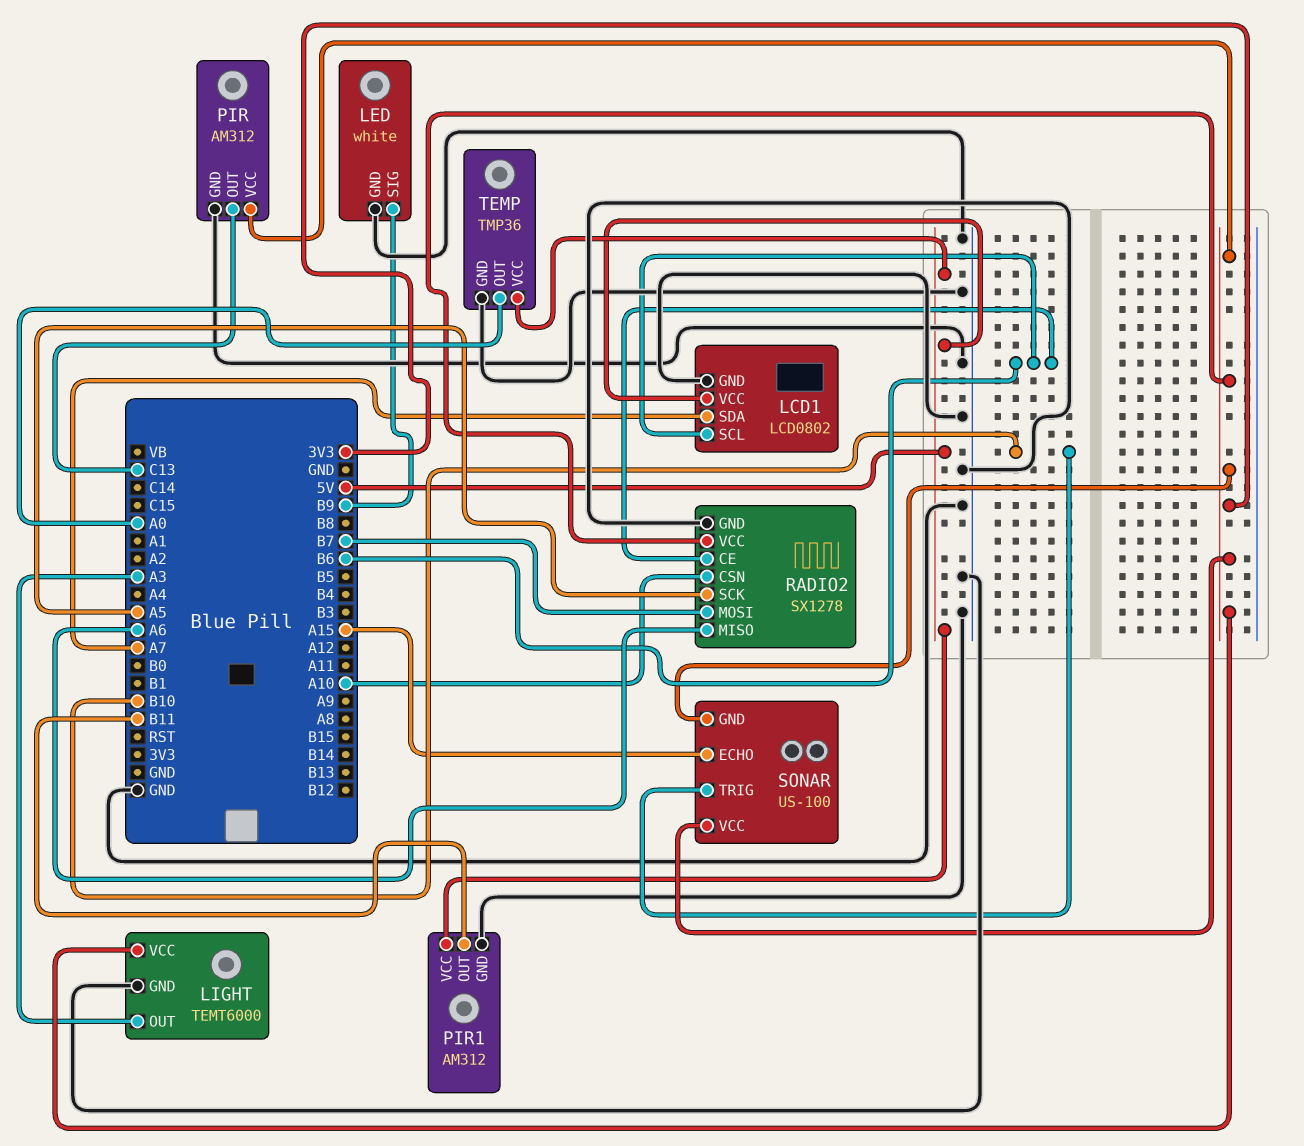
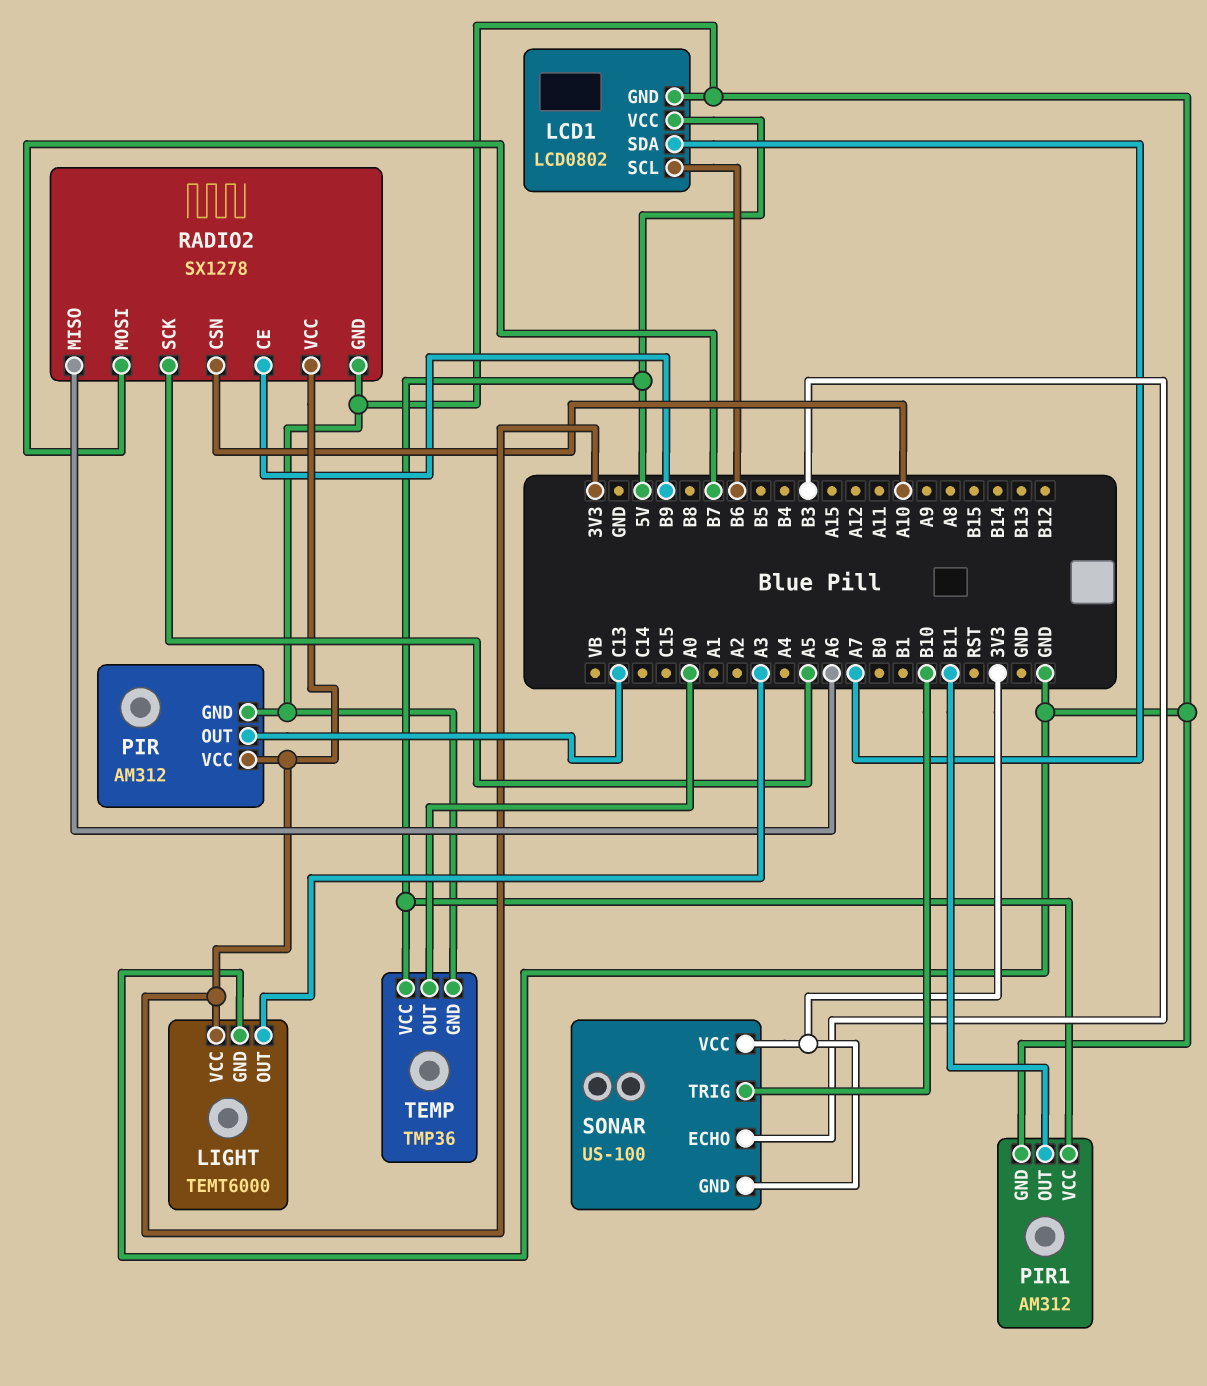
LED: white -> none
LED pin GND: GND -> none
LED pin SIG: B9 -> none
RADIO2 pin CE: B6 -> B9
SONAR pin ECHO: A15 -> B3

